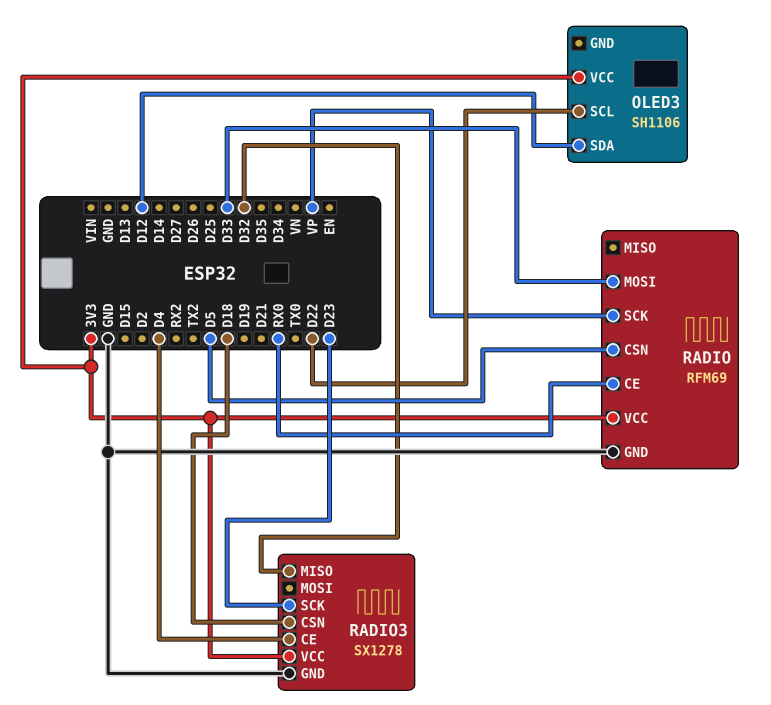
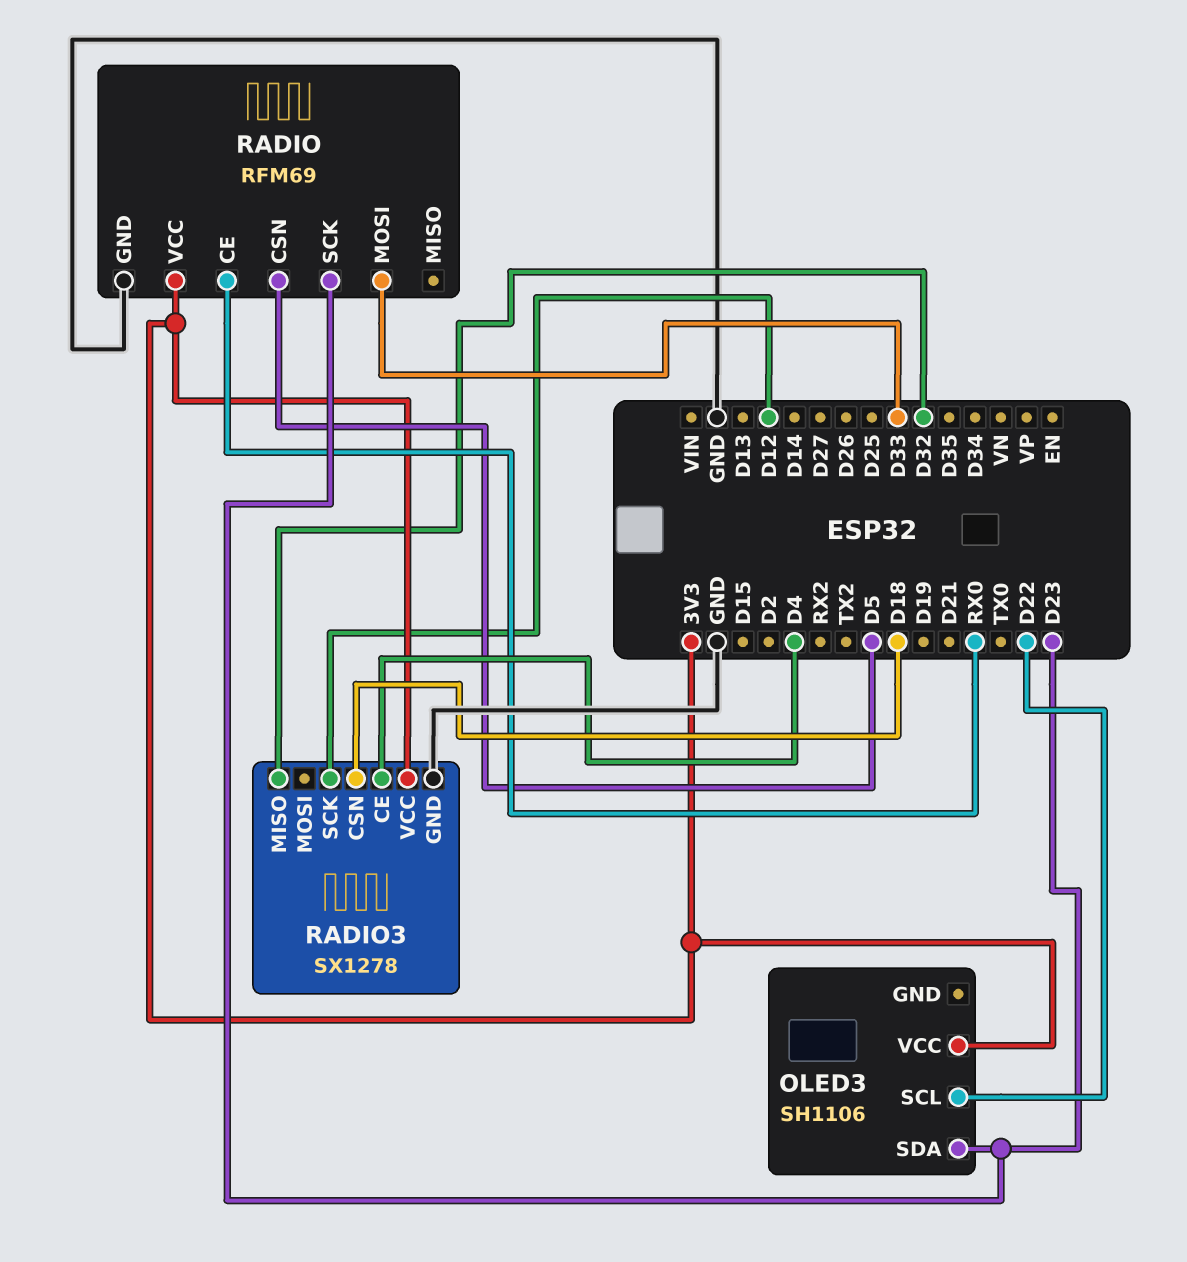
OLED3 pin SDA: D12 -> D23
RADIO pin SCK: VP -> D23
RADIO3 pin SCK: D23 -> D12

